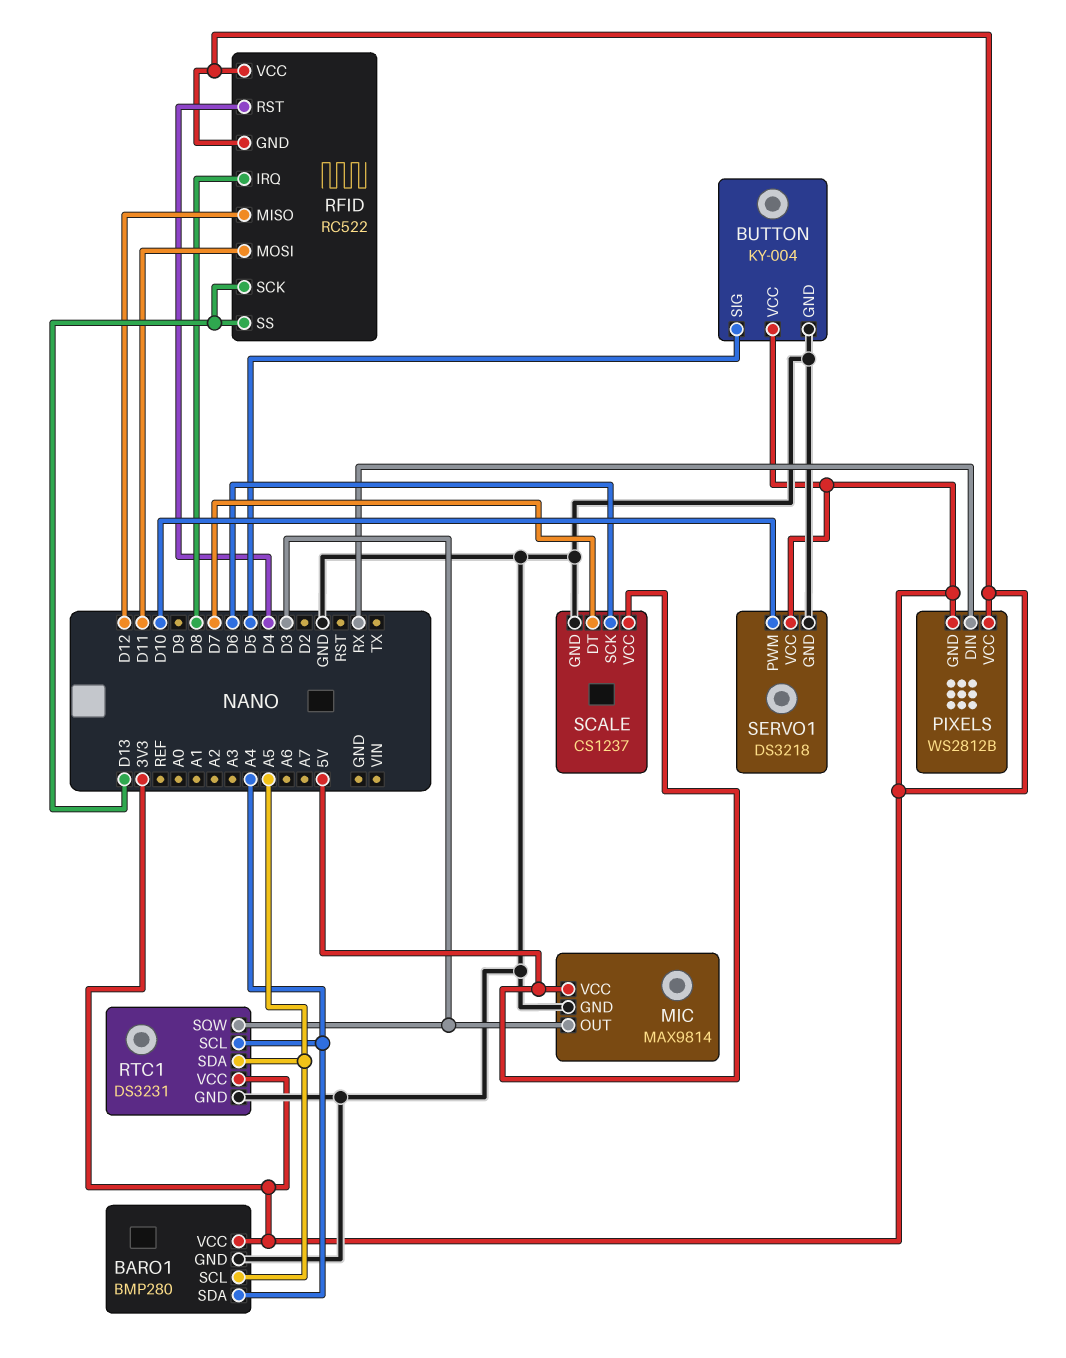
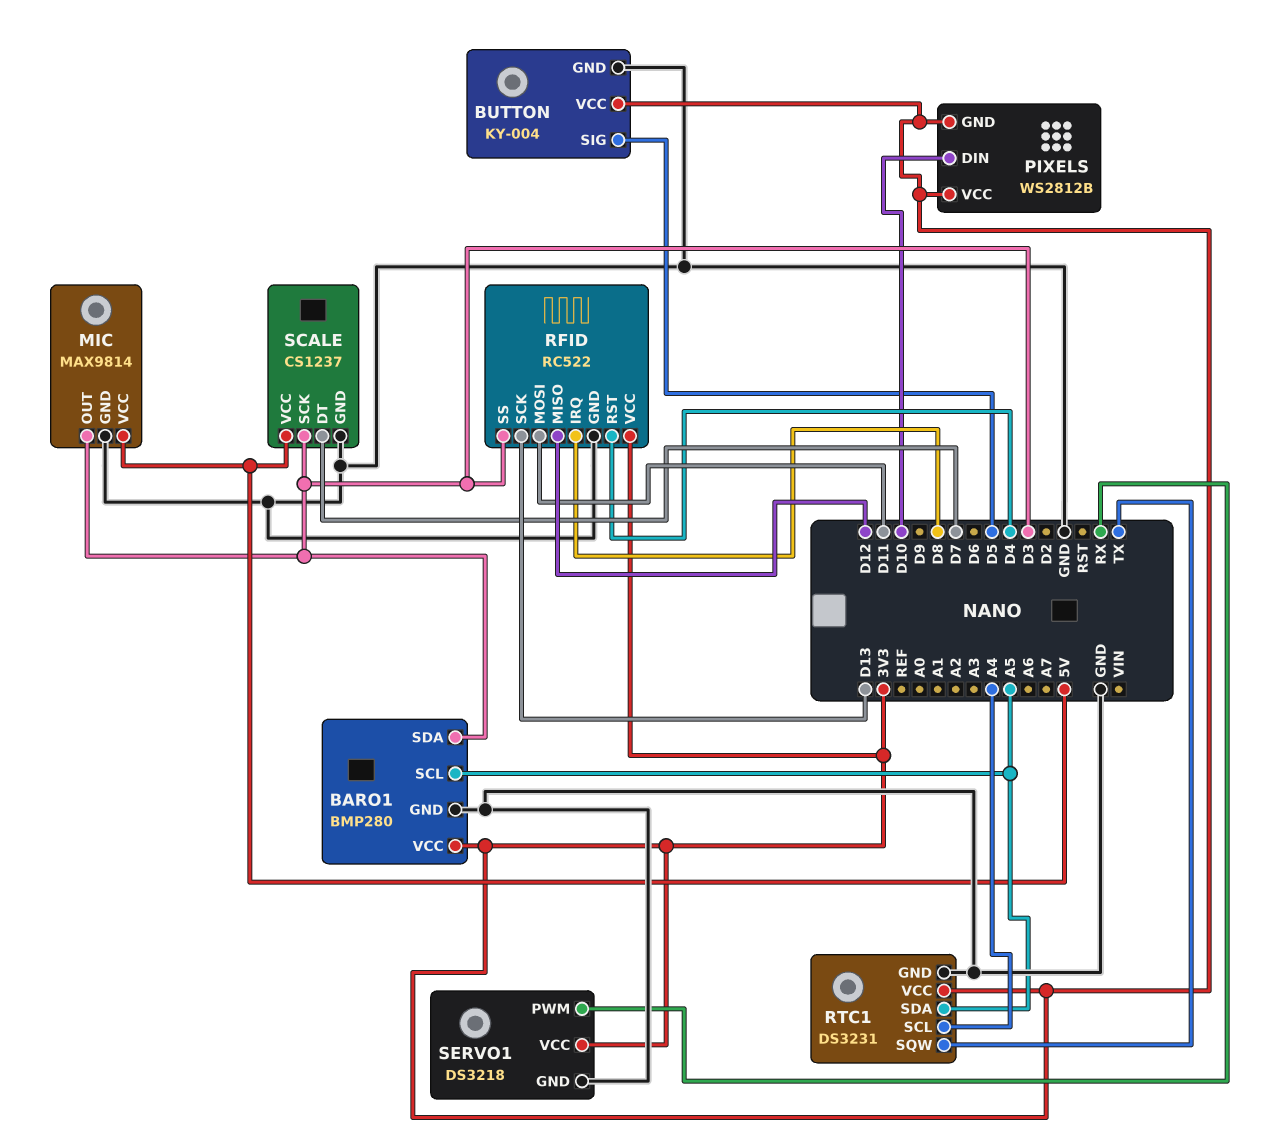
BARO1 pin SDA: A4 -> D3
PIXELS pin DIN: RX -> D10
RFID pin GND: 3V3 -> GND
RFID pin SS: D13 -> D3
RTC1 pin SQW: D3 -> TX
SCALE pin SCK: D6 -> D3
SERVO1 pin PWM: D10 -> RX

